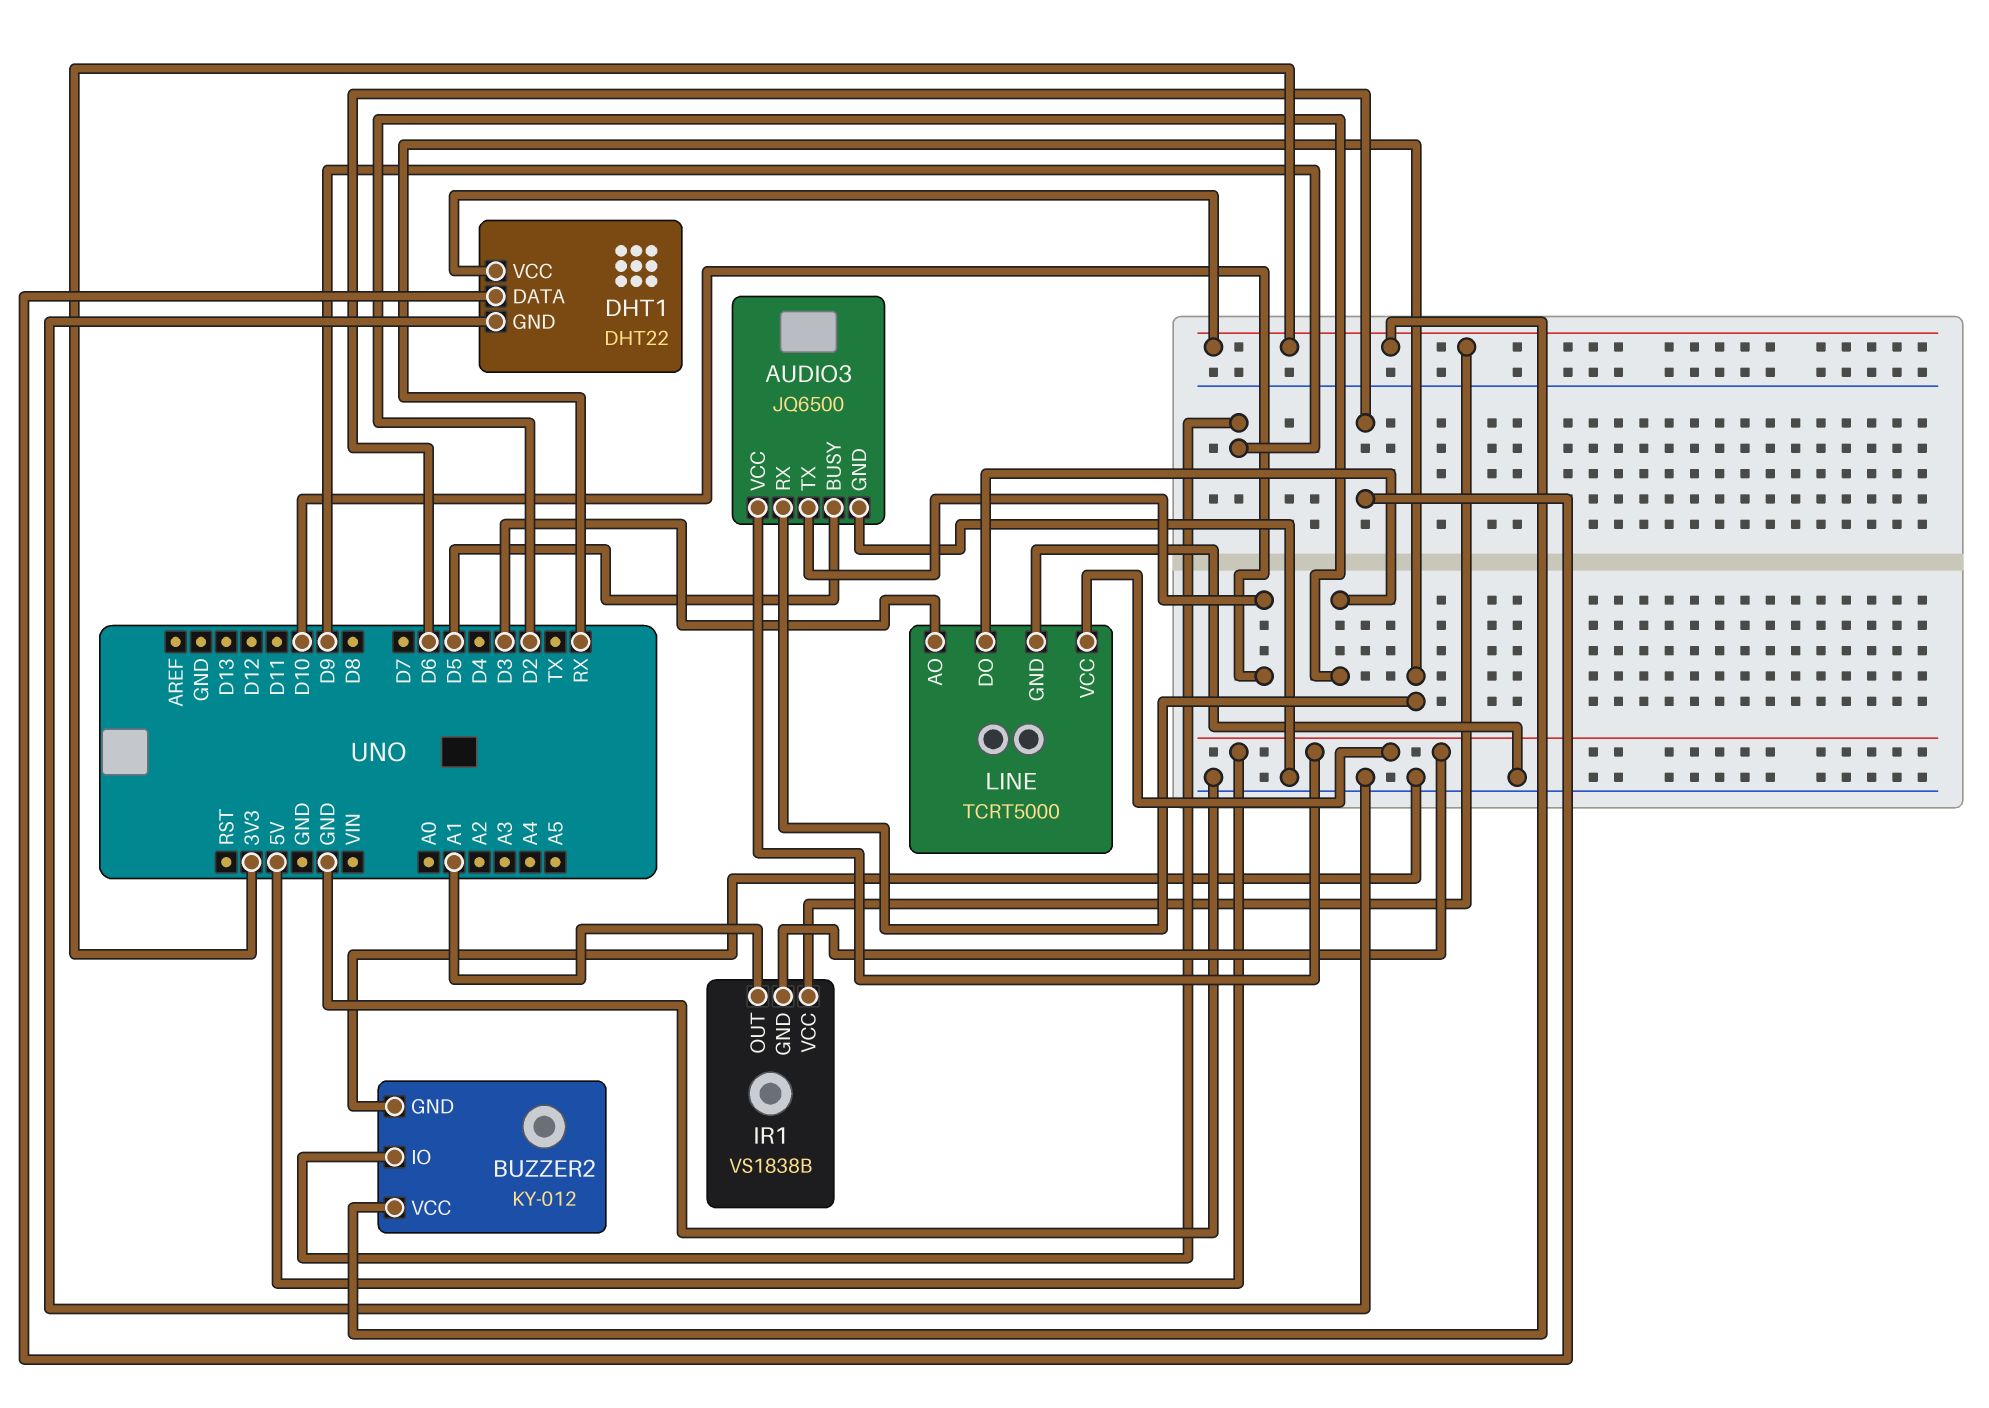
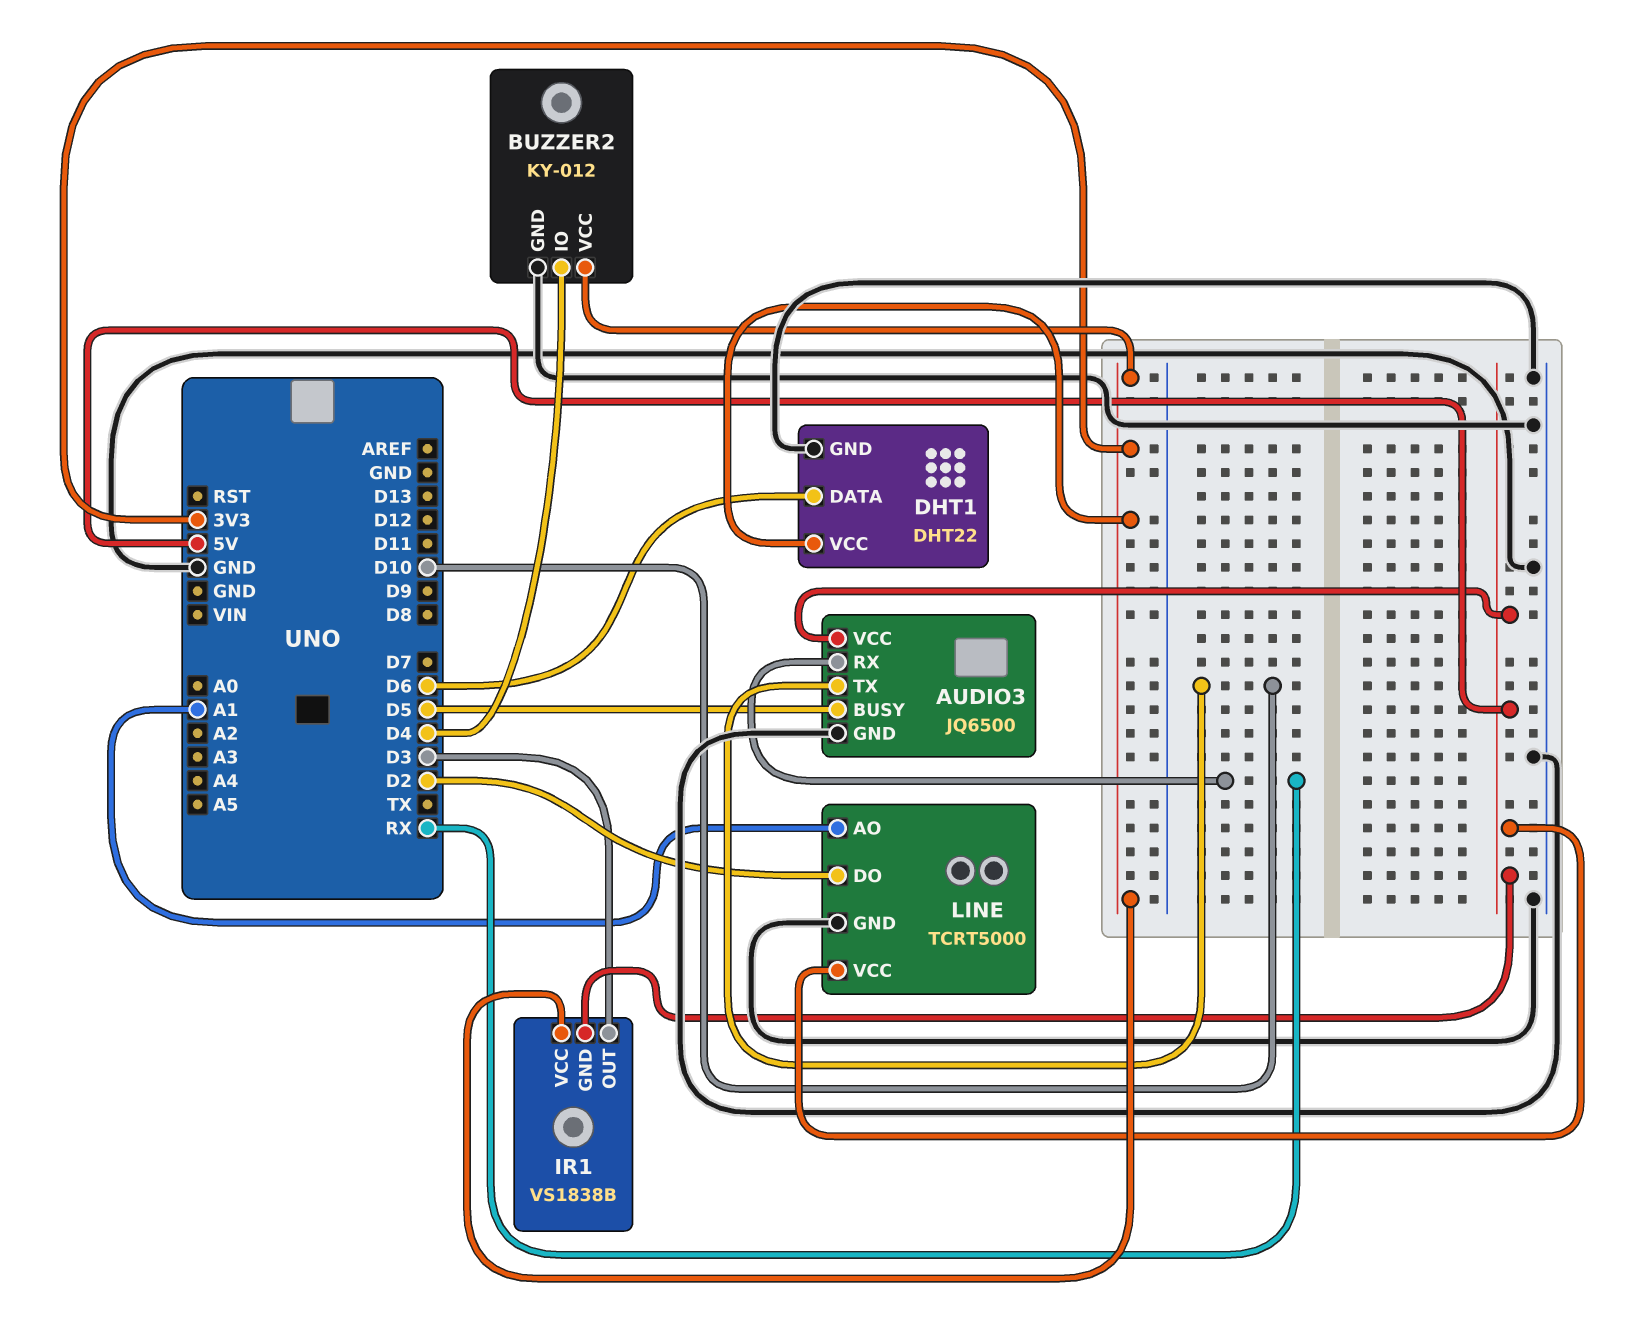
BUZZER2 pin IO: D9 -> D4
IR1 pin OUT: A1 -> D3
LINE pin AO: D3 -> A1

